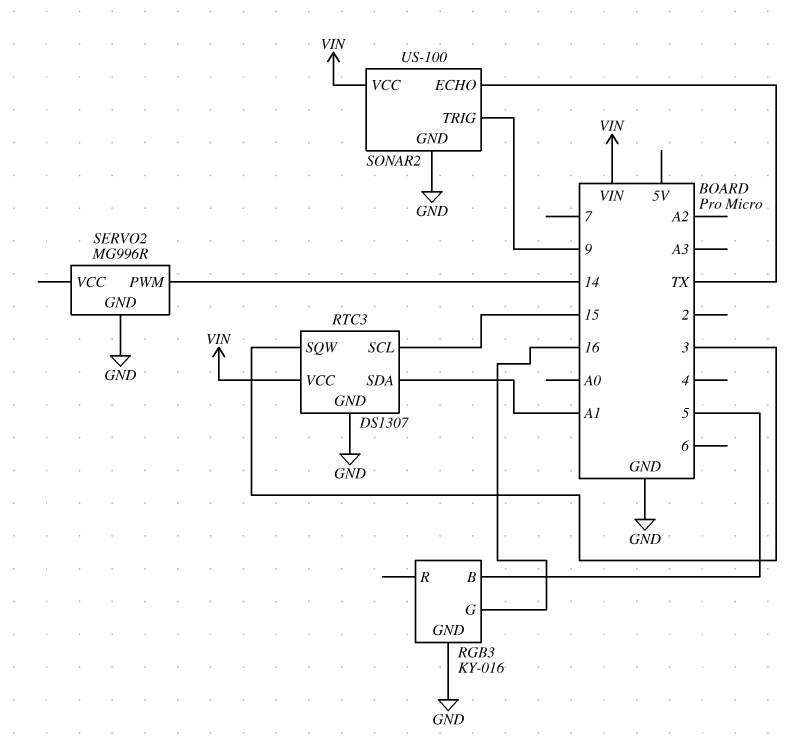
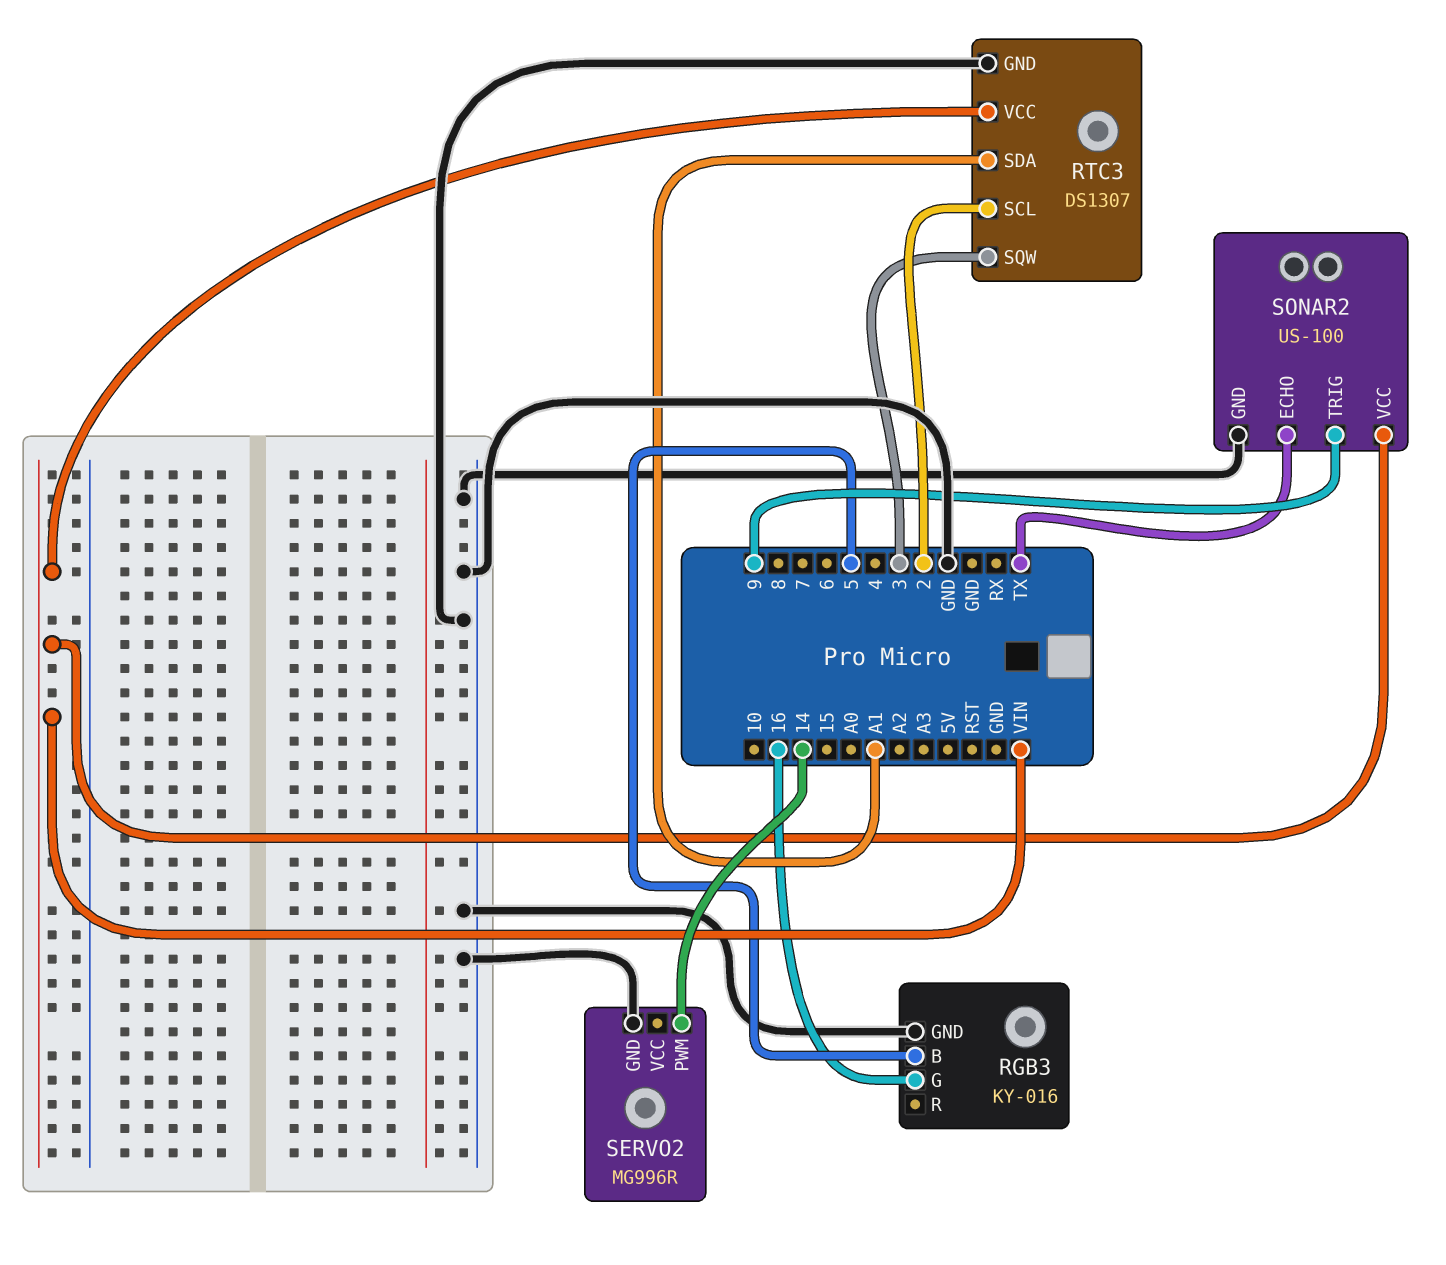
RTC3 pin SCL: 15 -> 2

